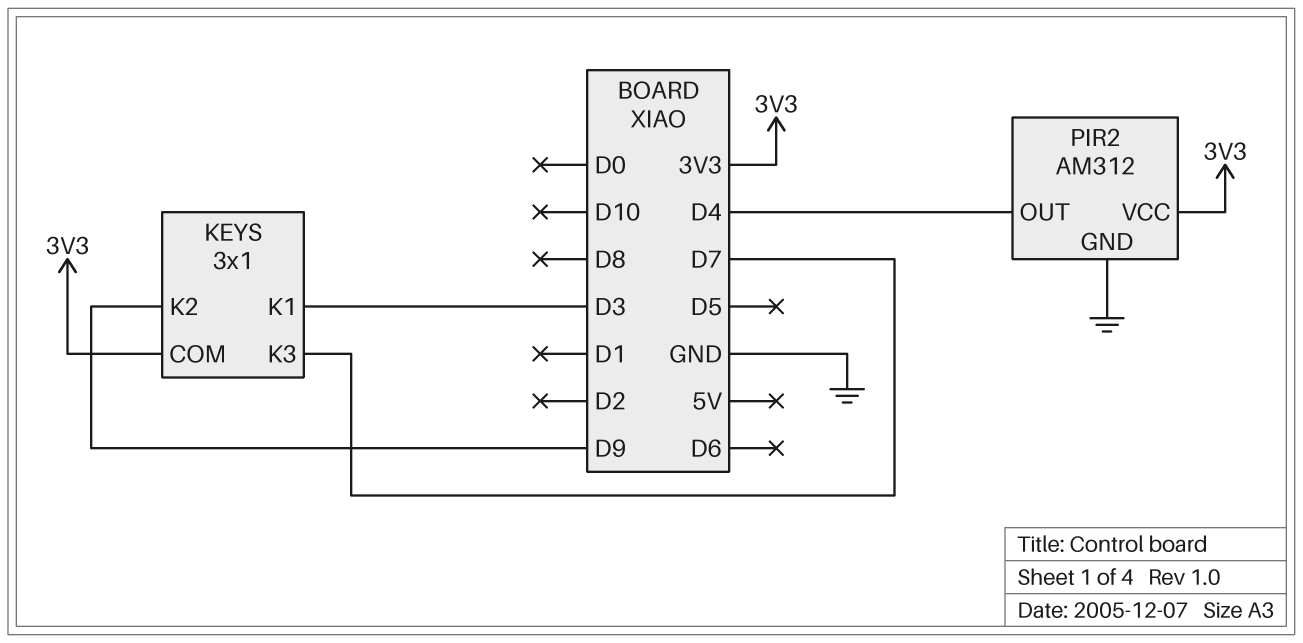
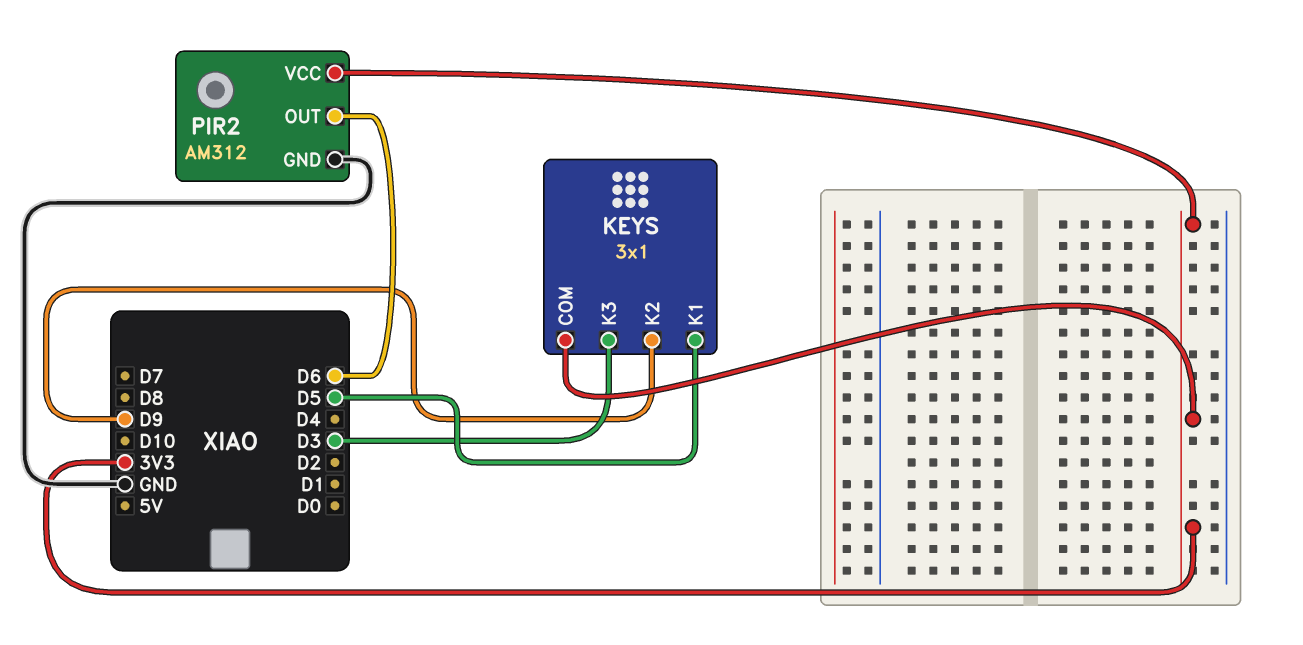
KEYS pin K1: D3 -> D5
KEYS pin K3: D7 -> D3
PIR2 pin OUT: D4 -> D6

